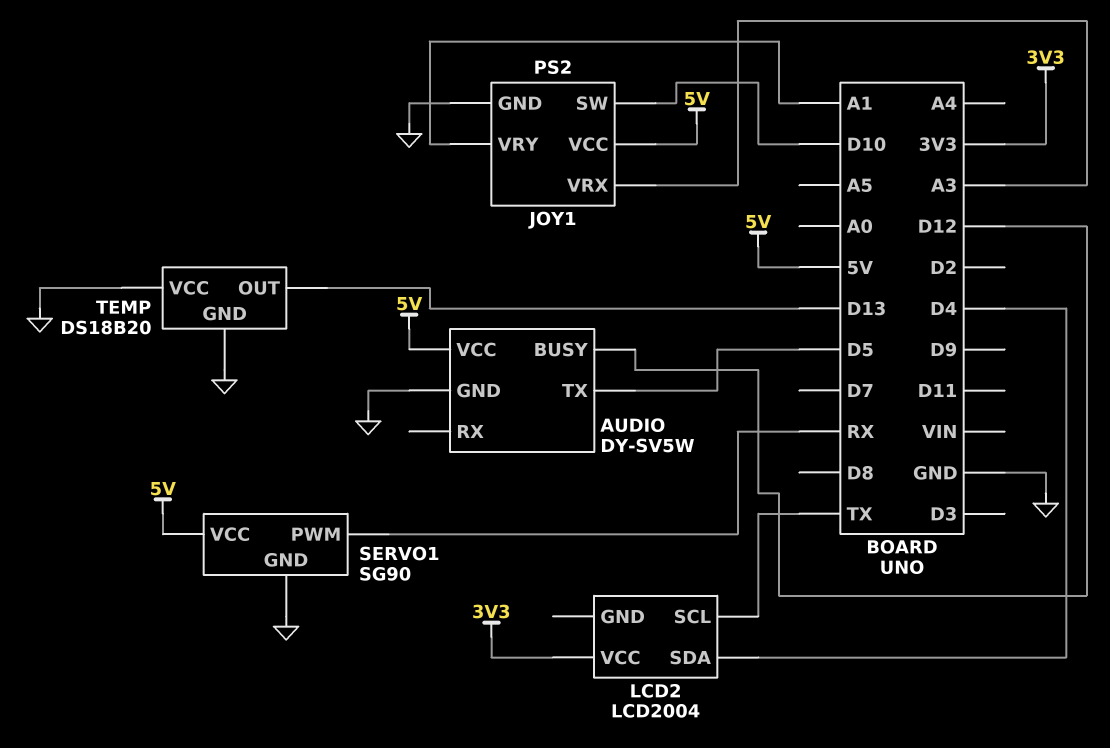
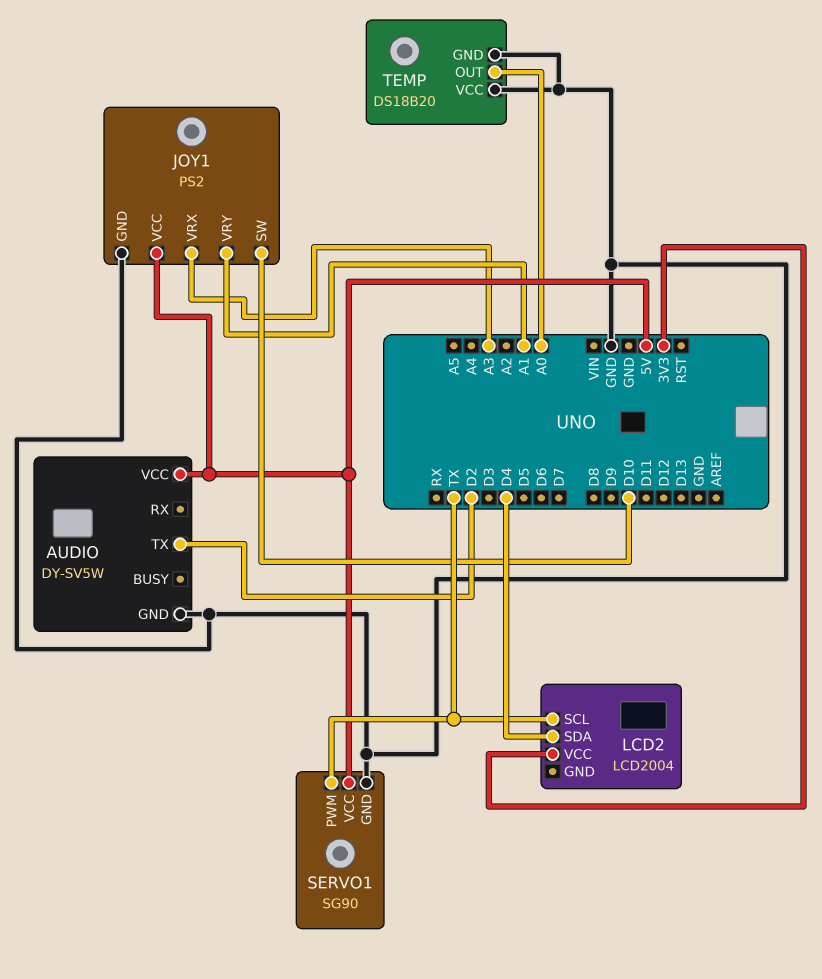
AUDIO pin BUSY: D12 -> none
AUDIO pin TX: D5 -> D2
SERVO1 pin PWM: RX -> TX
TEMP pin OUT: D13 -> A0

